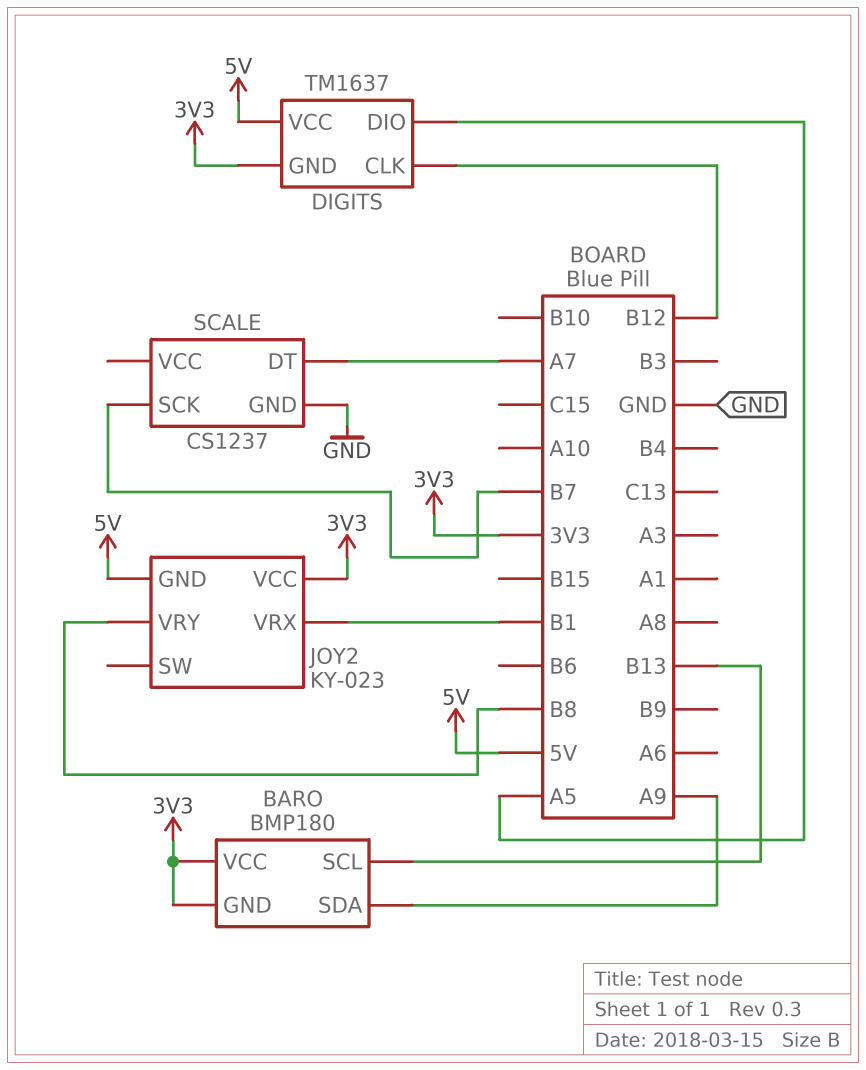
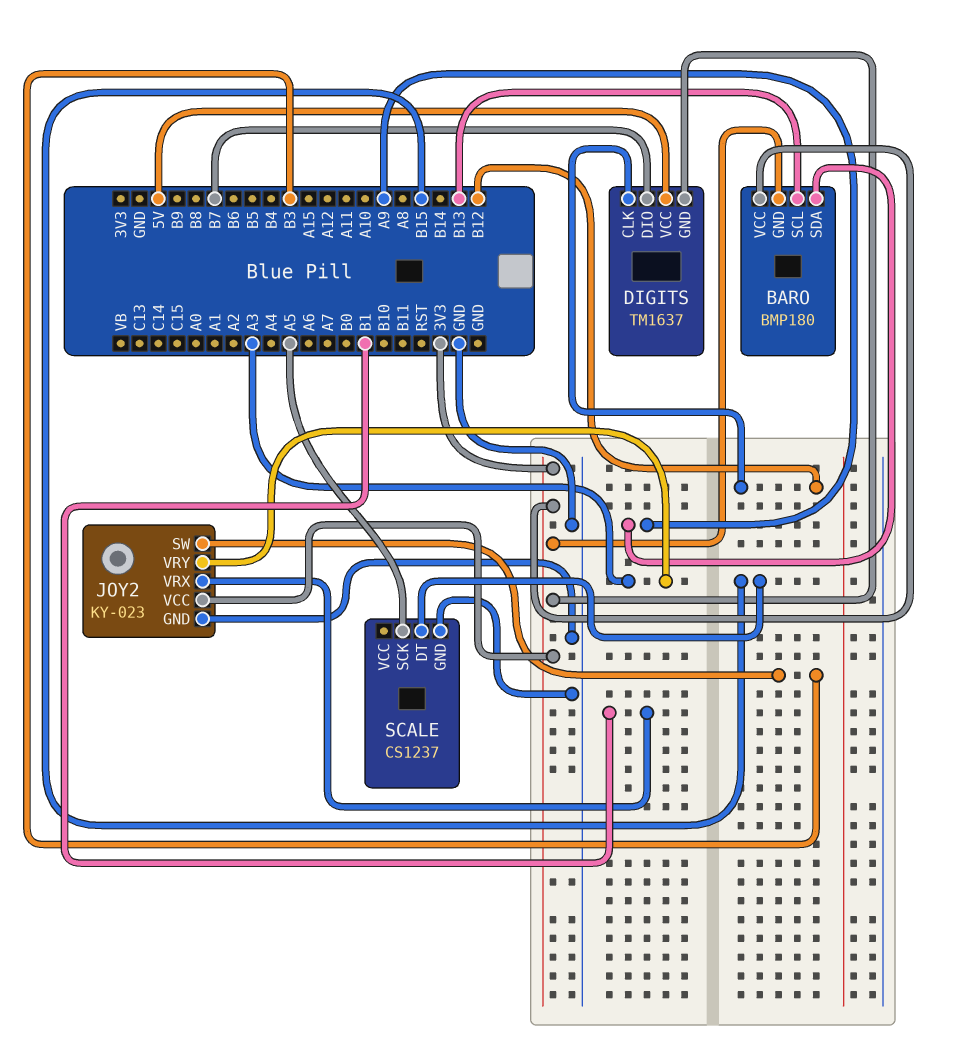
DIGITS pin DIO: A5 -> B7
JOY2 pin GND: 5V -> GND
JOY2 pin SW: none -> B3
JOY2 pin VRY: B8 -> A3
SCALE pin DT: A7 -> B15
SCALE pin SCK: B7 -> A5

